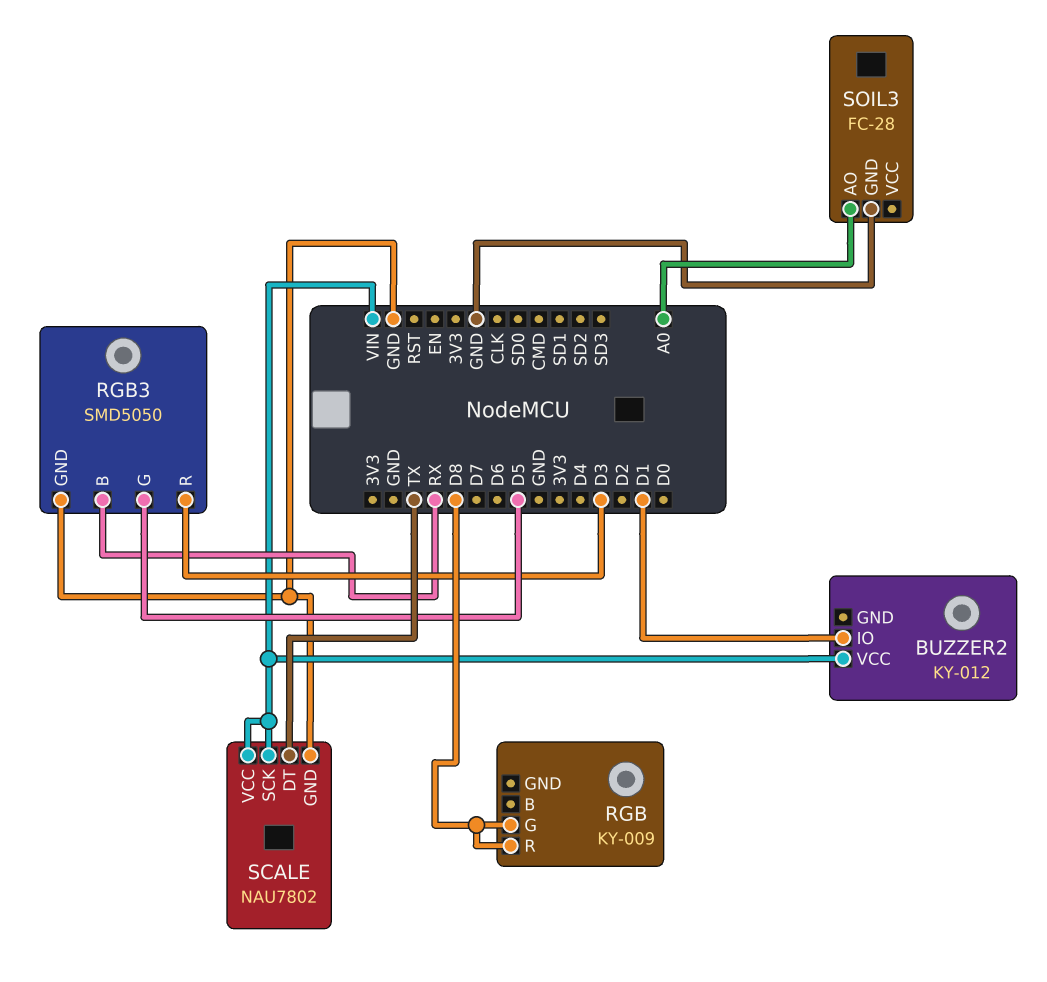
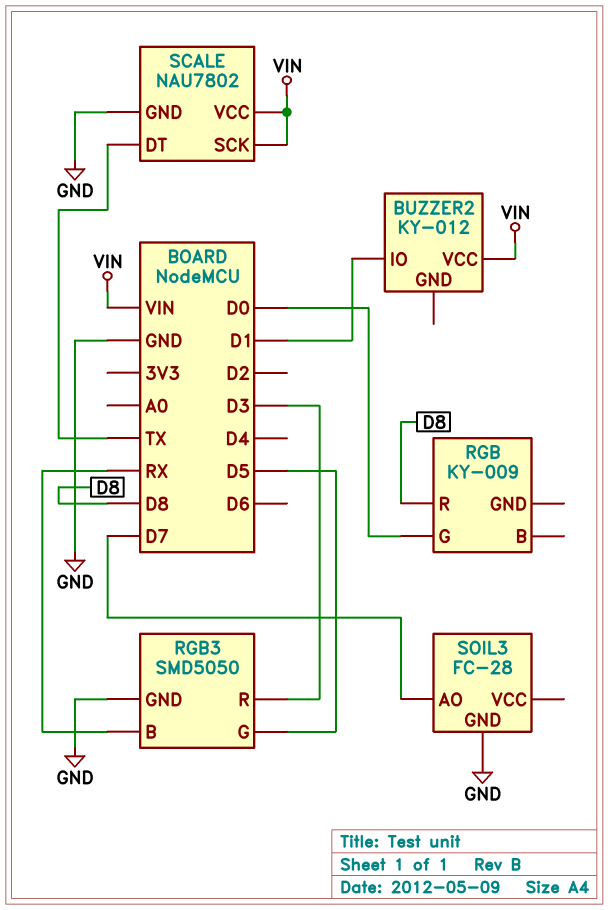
RGB pin G: D8 -> D0
SOIL3 pin AO: A0 -> D7

